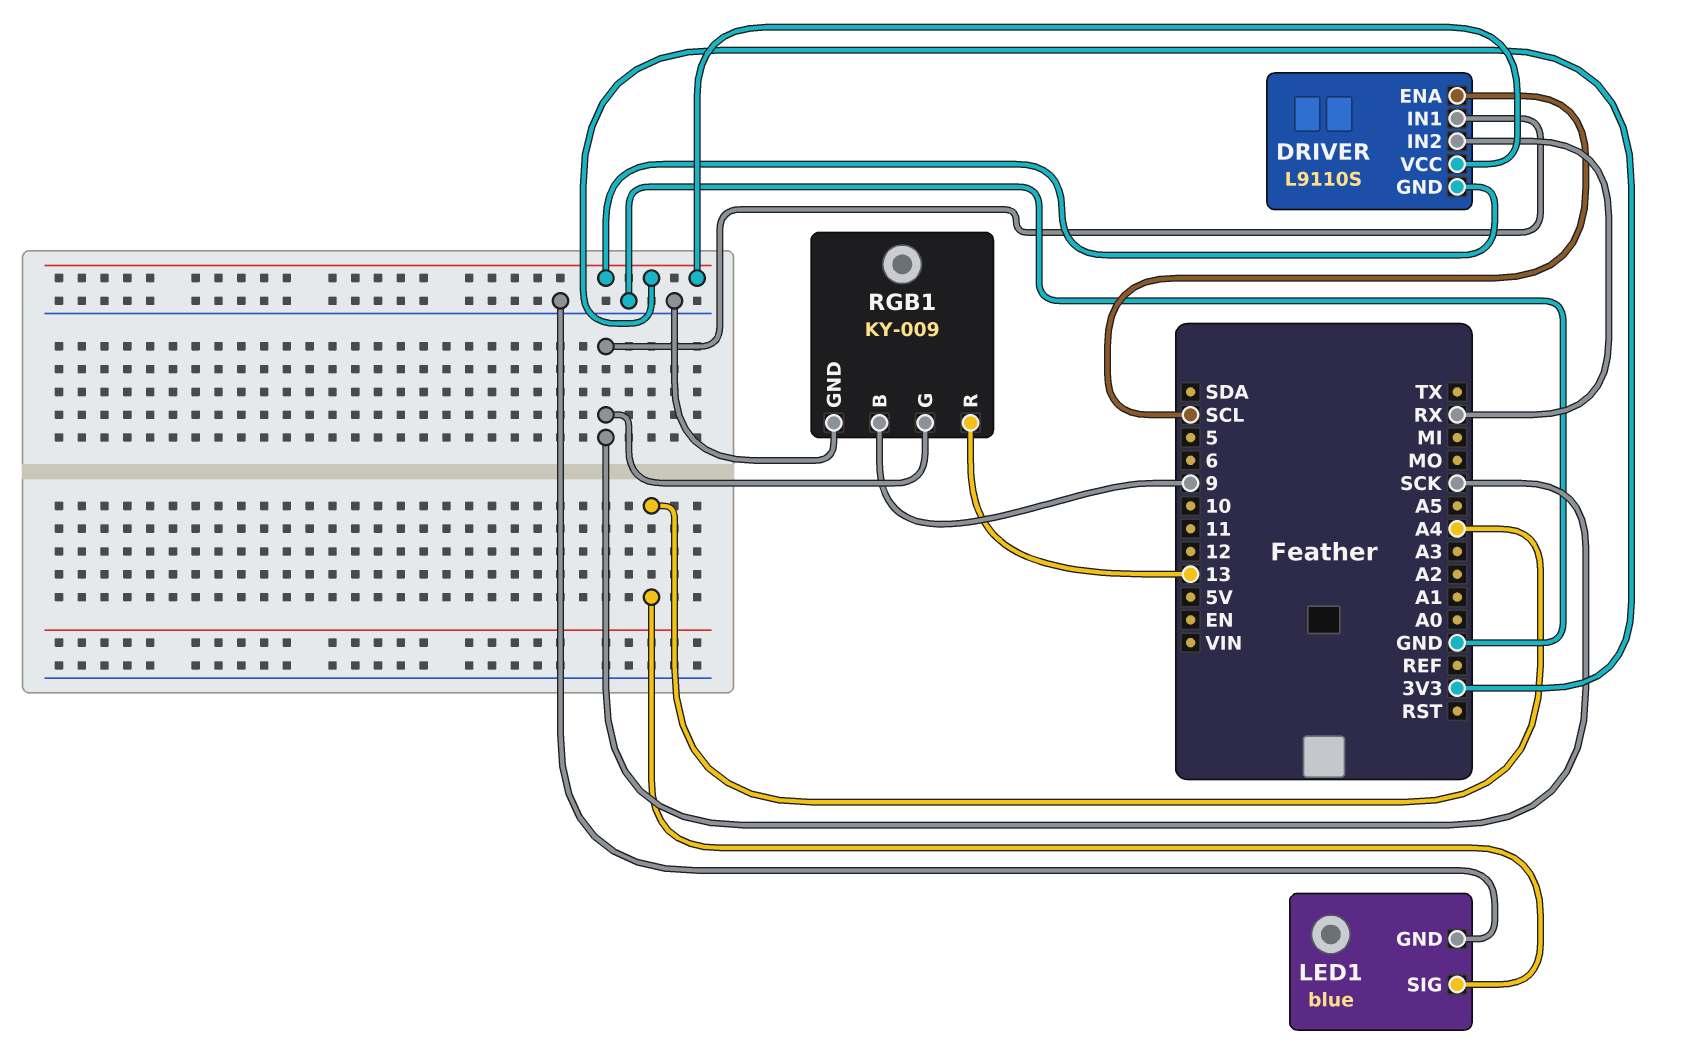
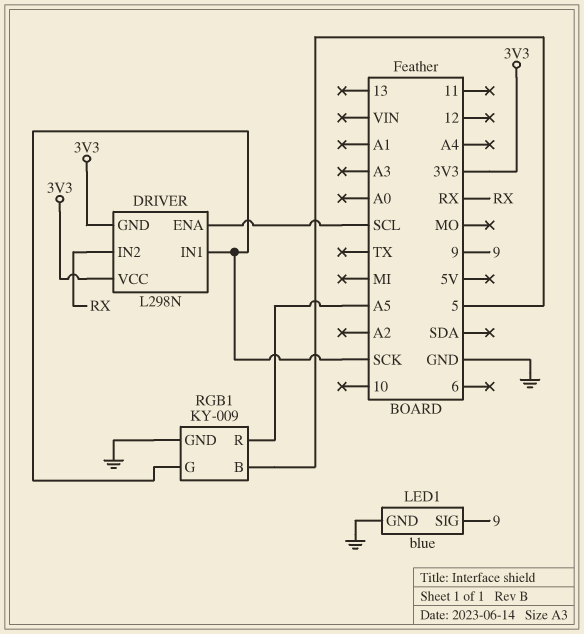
DRIVER: L9110S -> L298N
LED1 pin SIG: A4 -> 9
RGB1 pin B: 9 -> 5
RGB1 pin R: 13 -> A5

